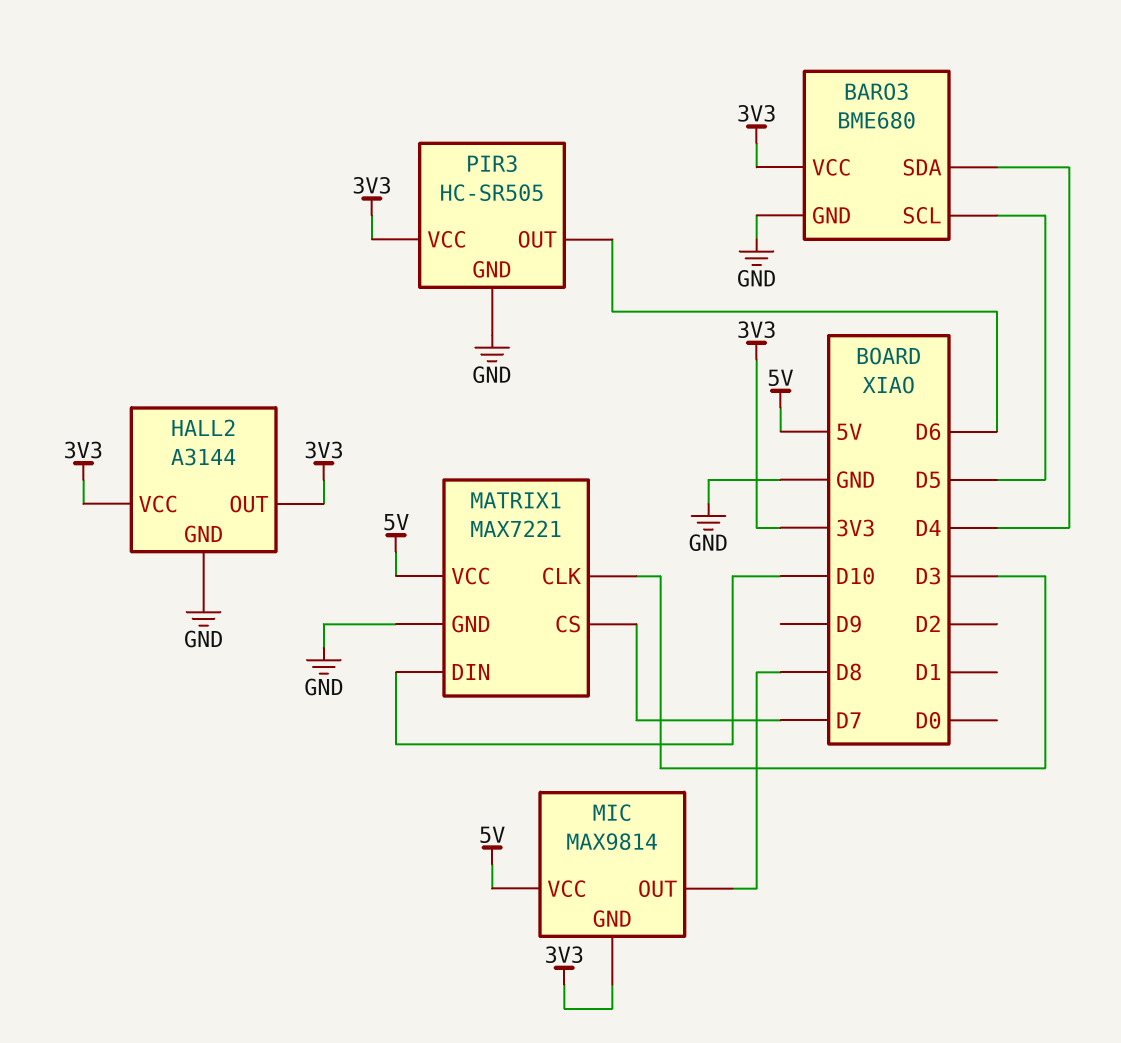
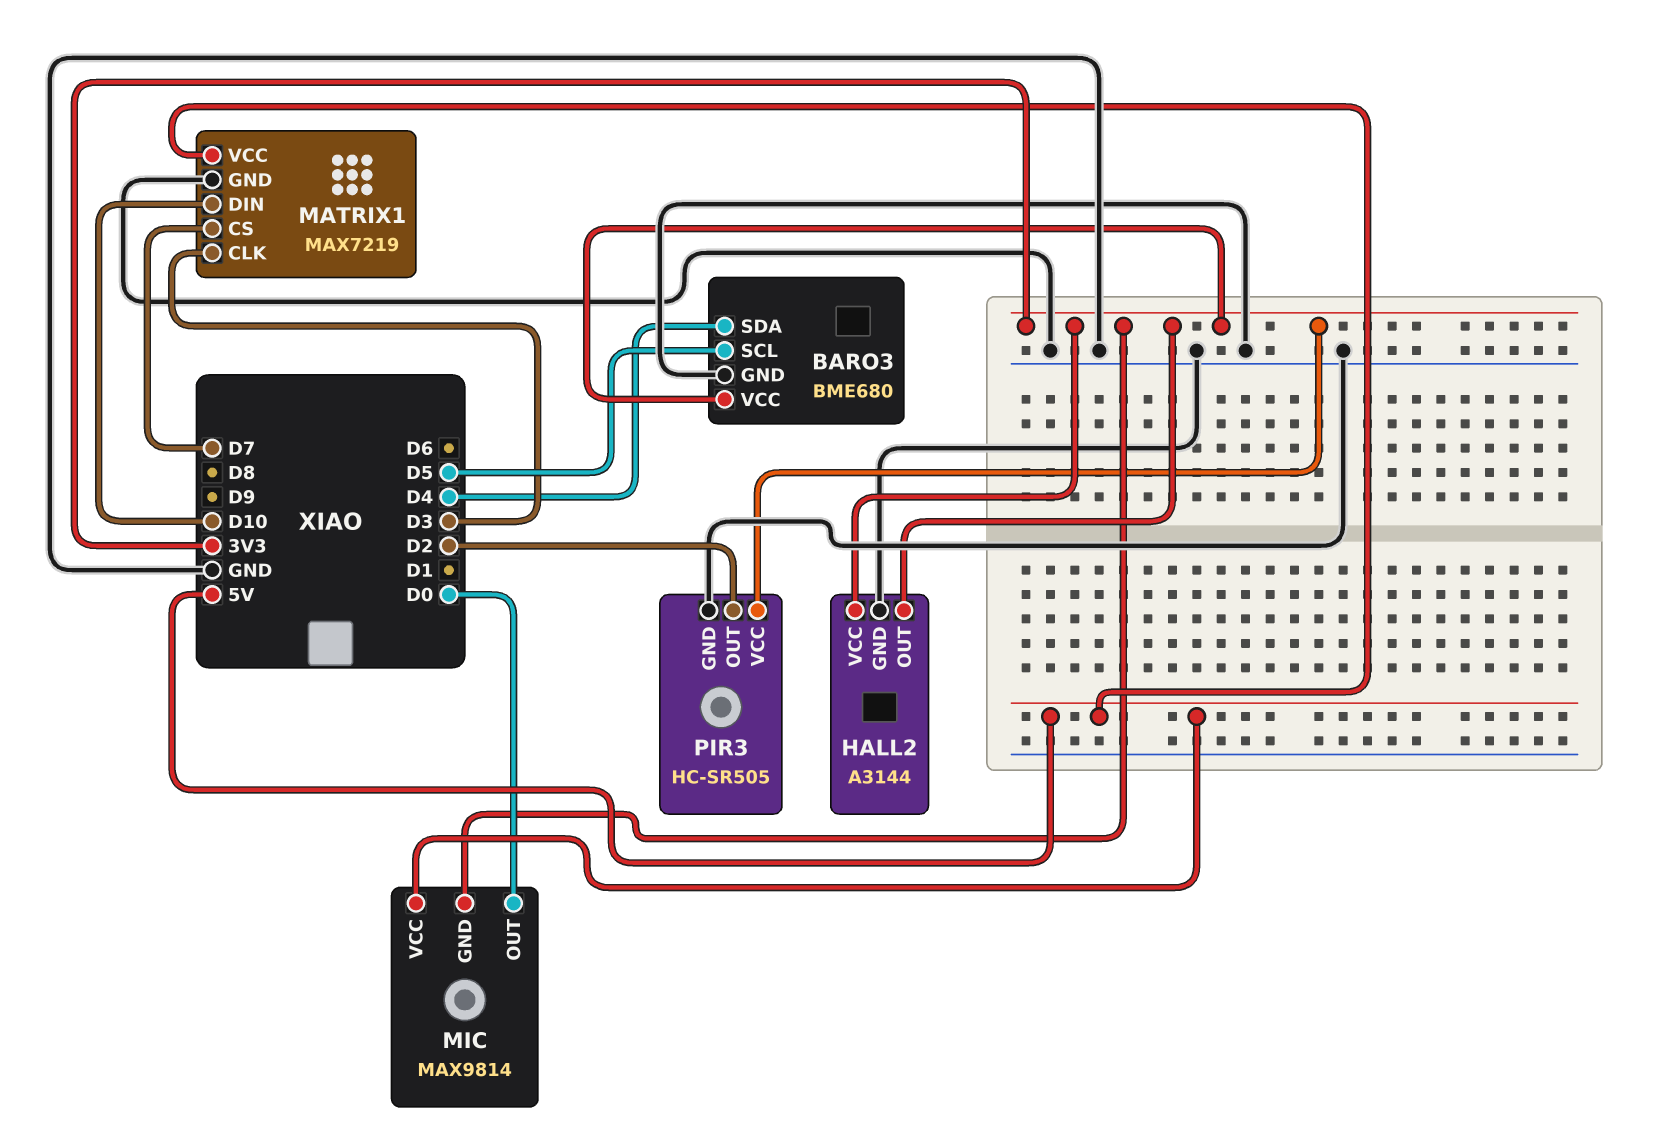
MATRIX1: MAX7221 -> MAX7219
MIC pin OUT: D8 -> D0
PIR3 pin OUT: D6 -> D2

